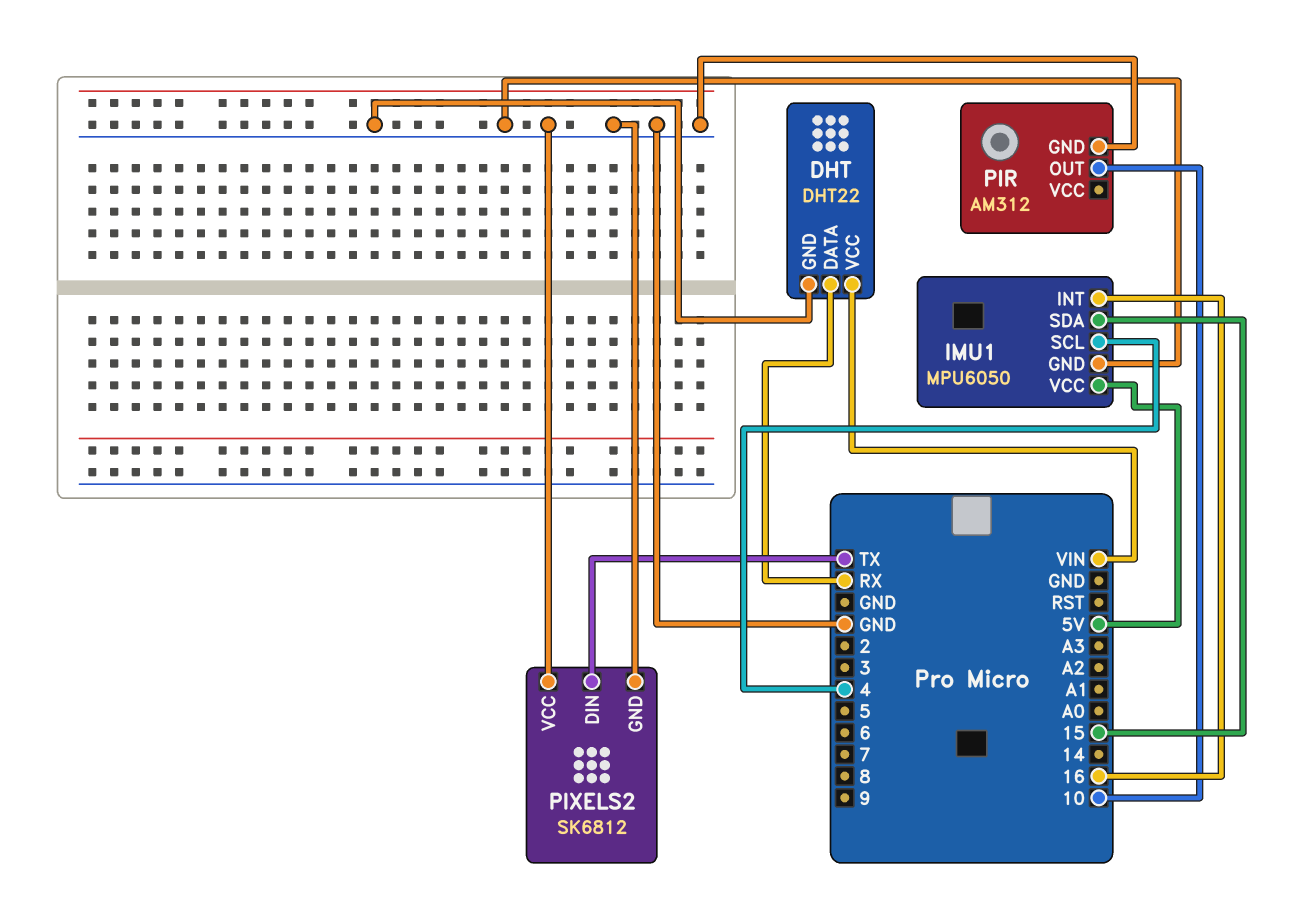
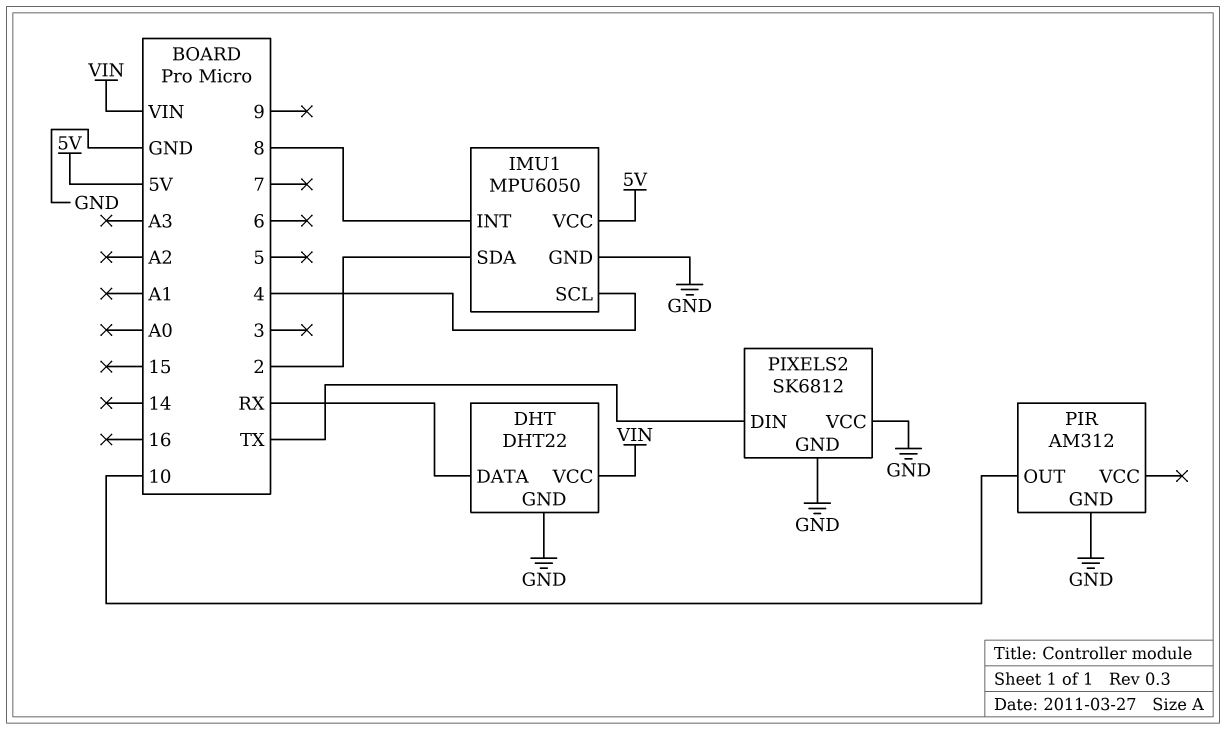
IMU1 pin INT: 16 -> 8
IMU1 pin SDA: 15 -> 2

